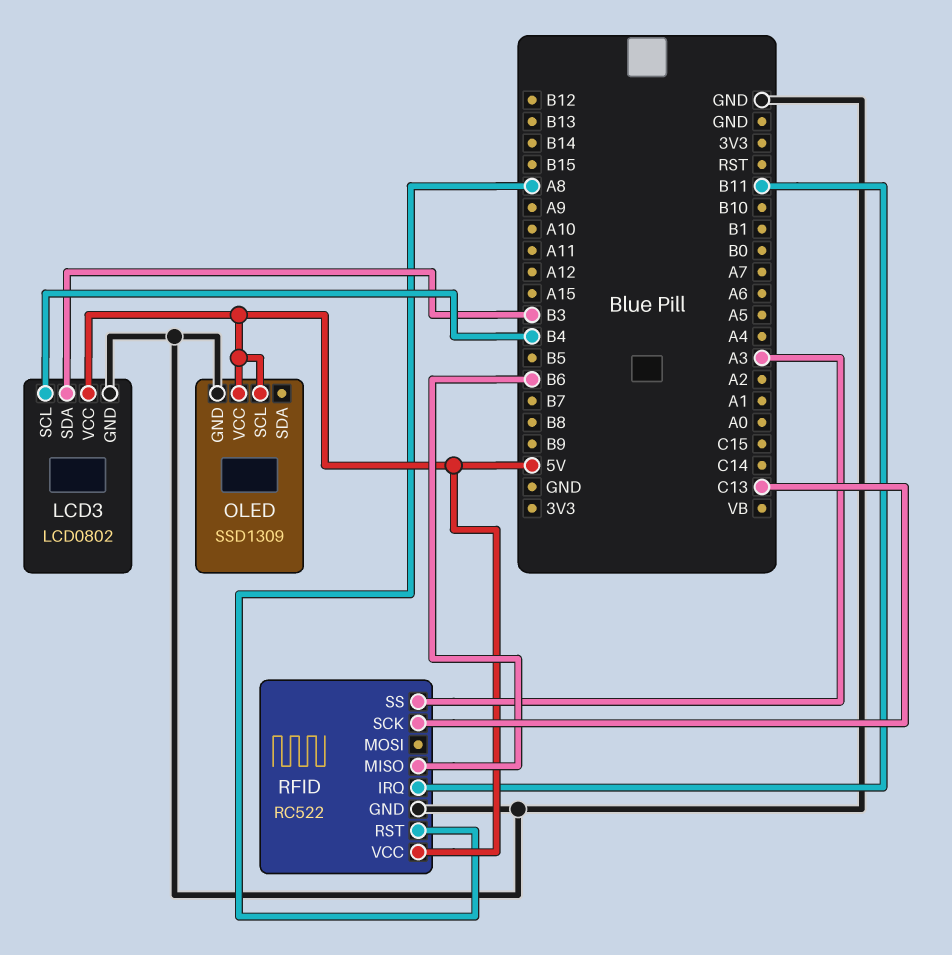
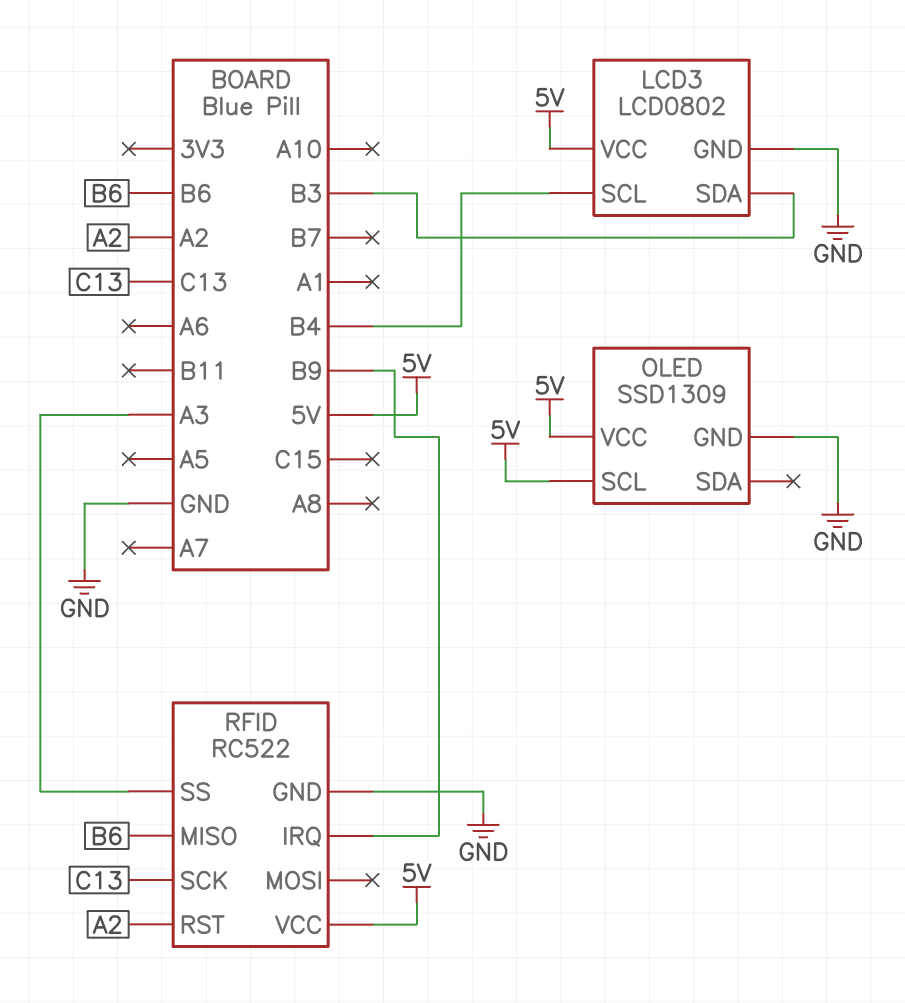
RFID pin IRQ: B11 -> B9
RFID pin RST: A8 -> A2

